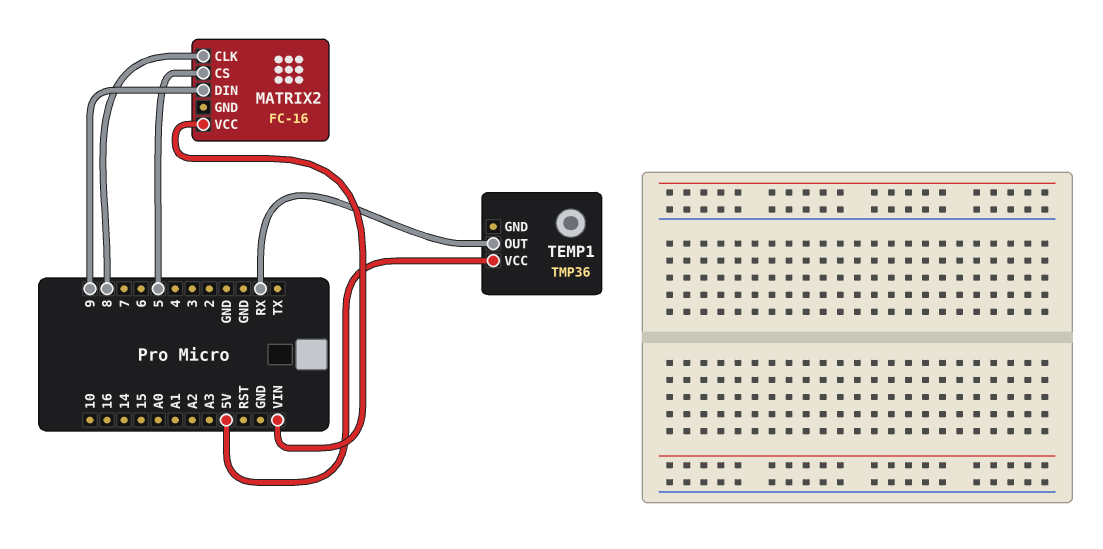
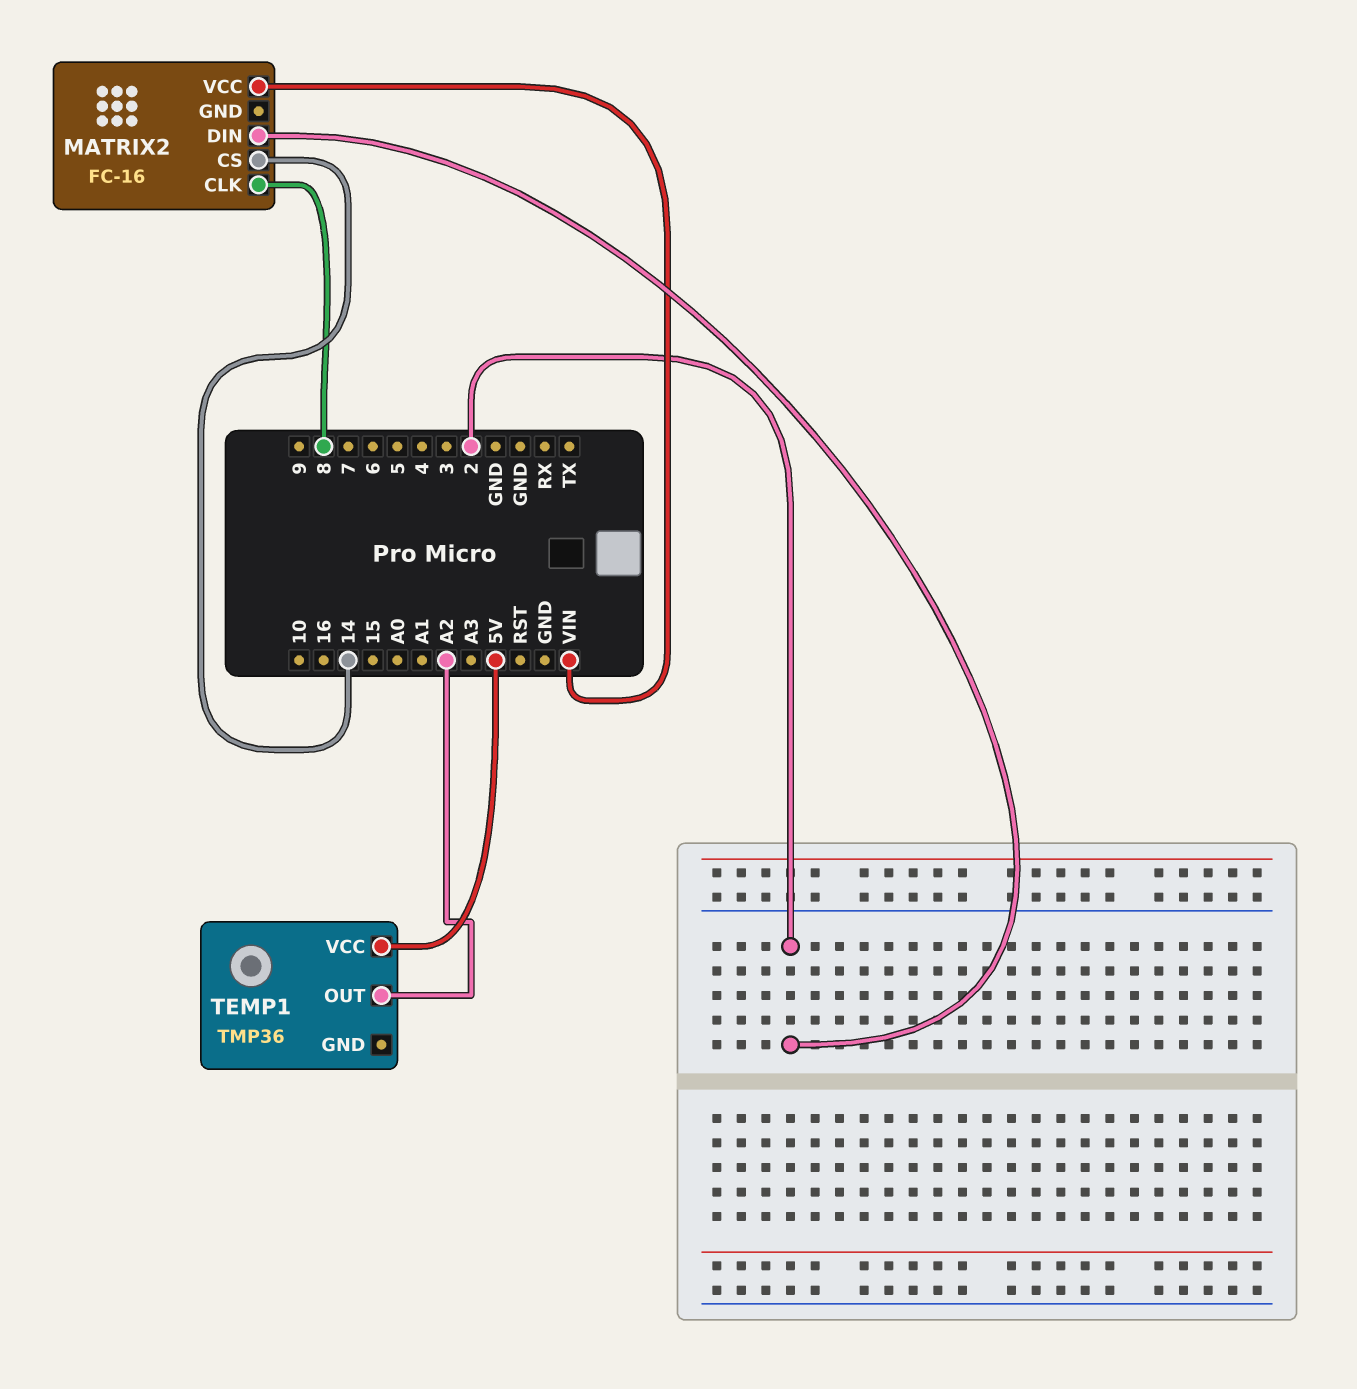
MATRIX2 pin CS: 5 -> 14
MATRIX2 pin DIN: 9 -> 2
TEMP1 pin OUT: RX -> A2

